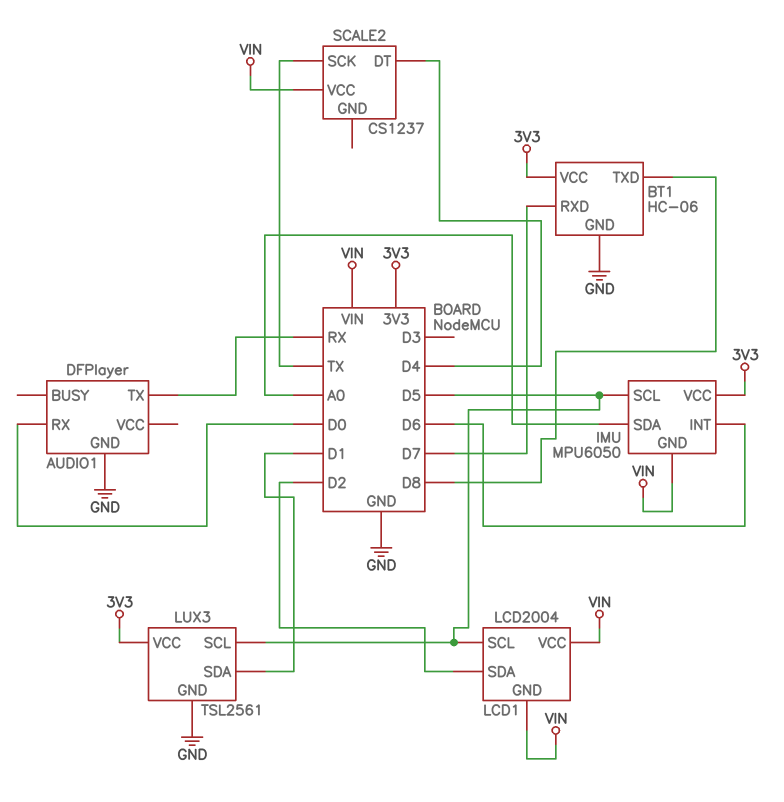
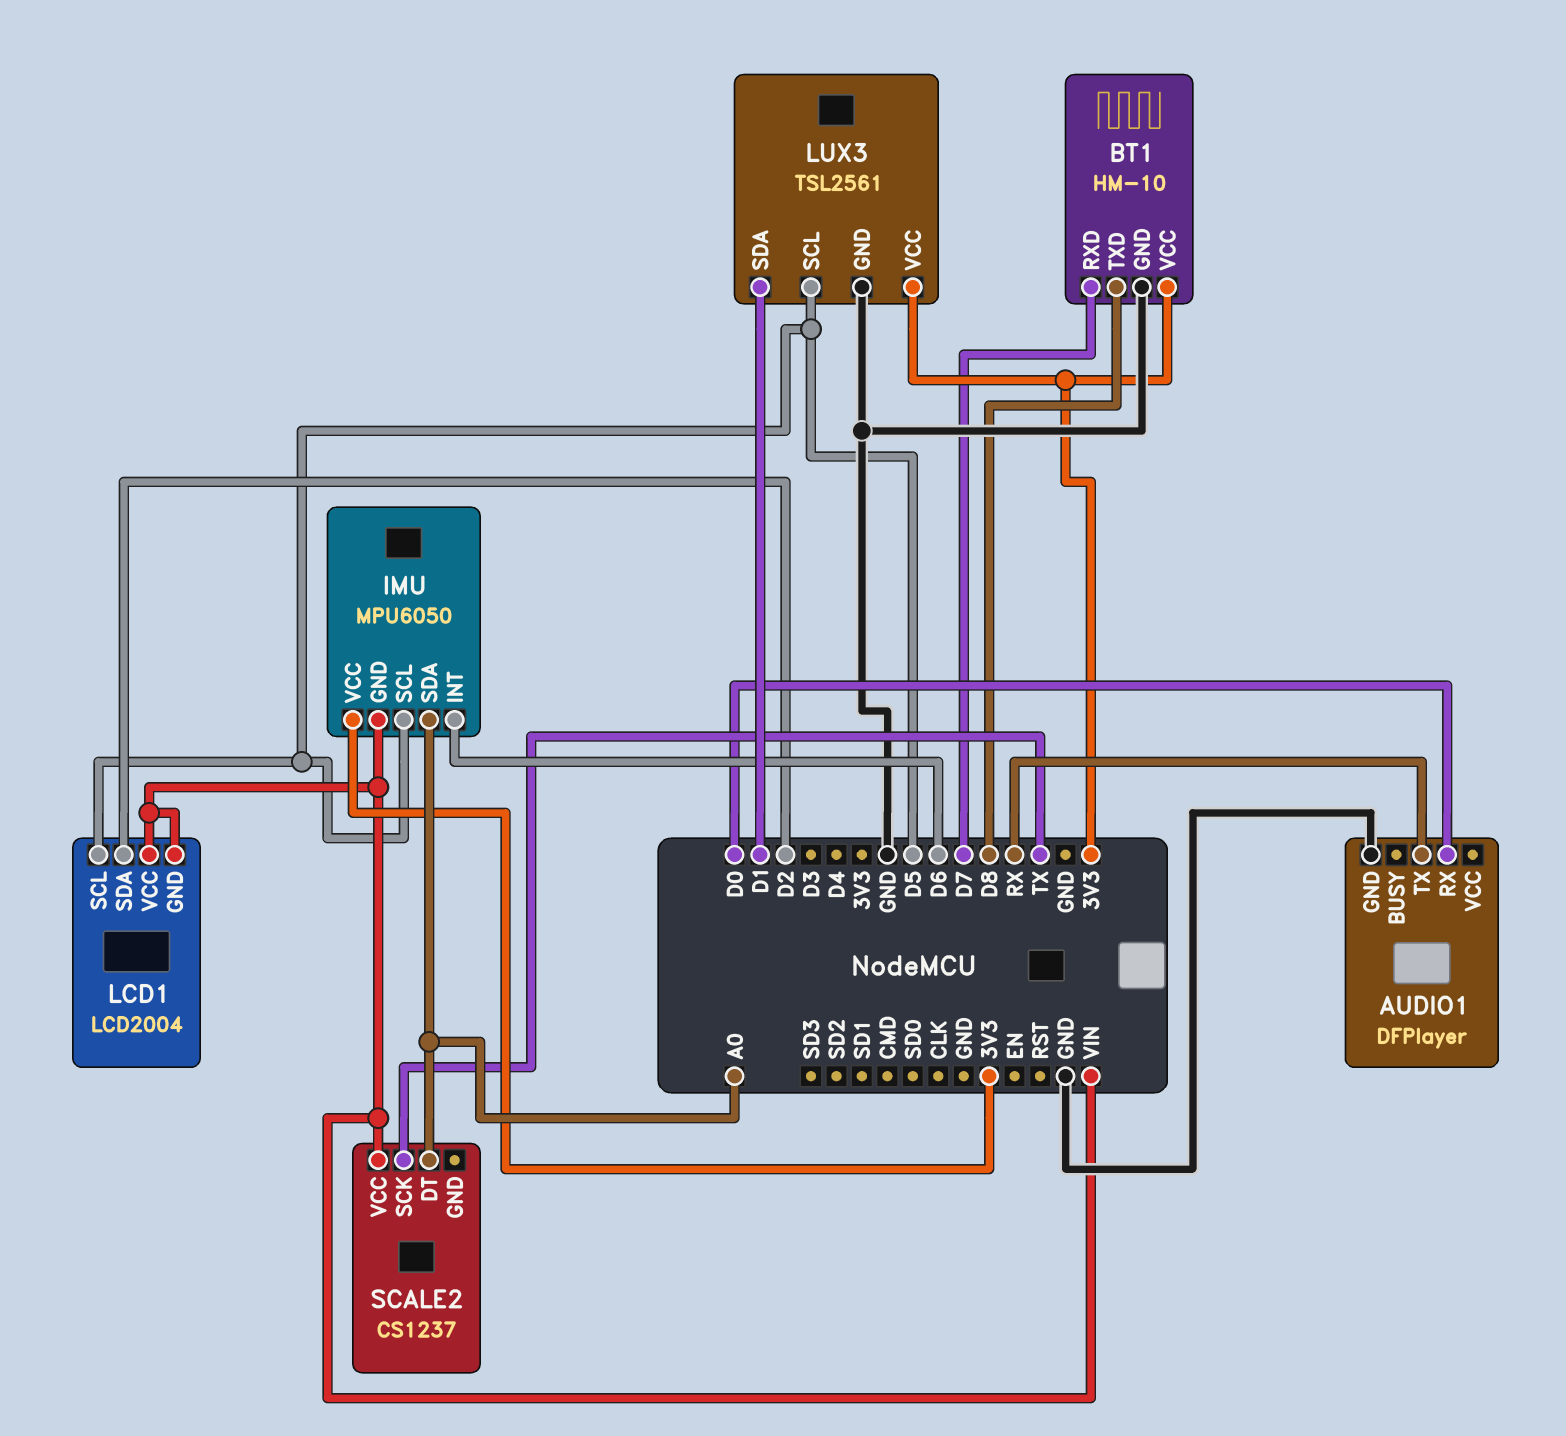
BT1: HC-06 -> HM-10
SCALE2 pin DT: D4 -> A0

